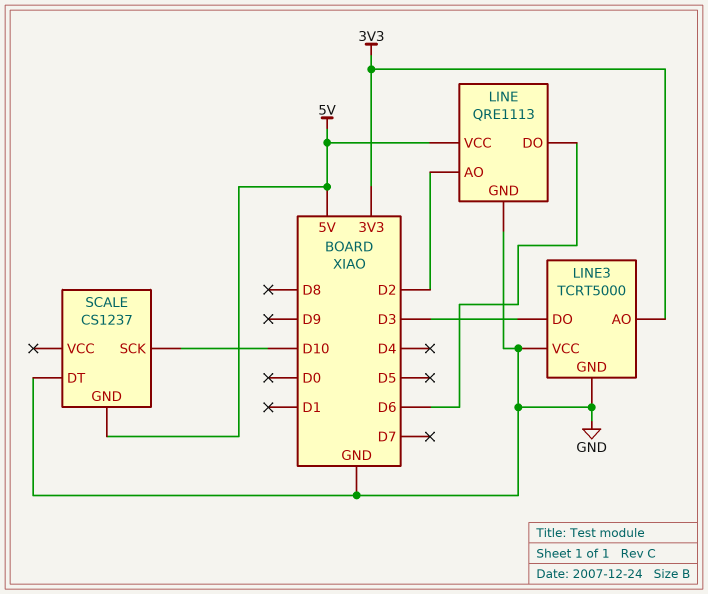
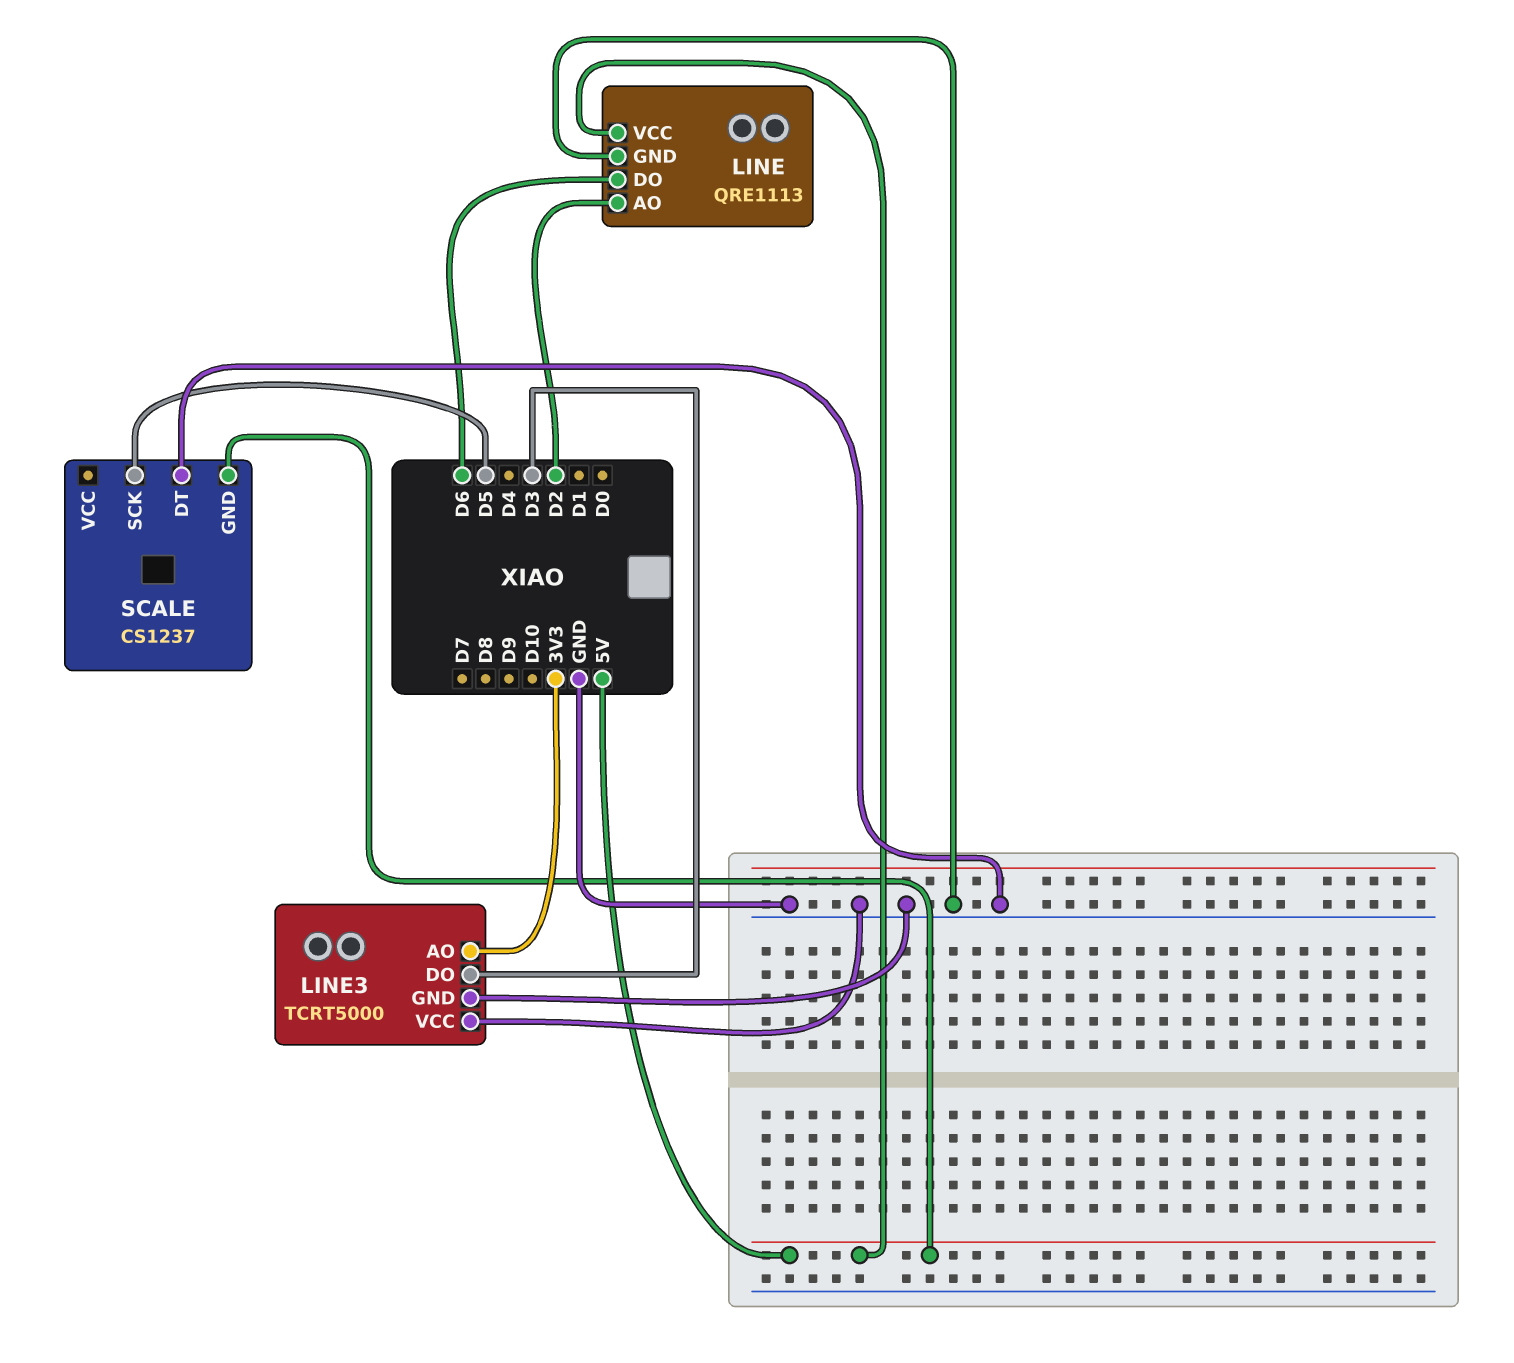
SCALE pin SCK: D10 -> D5

